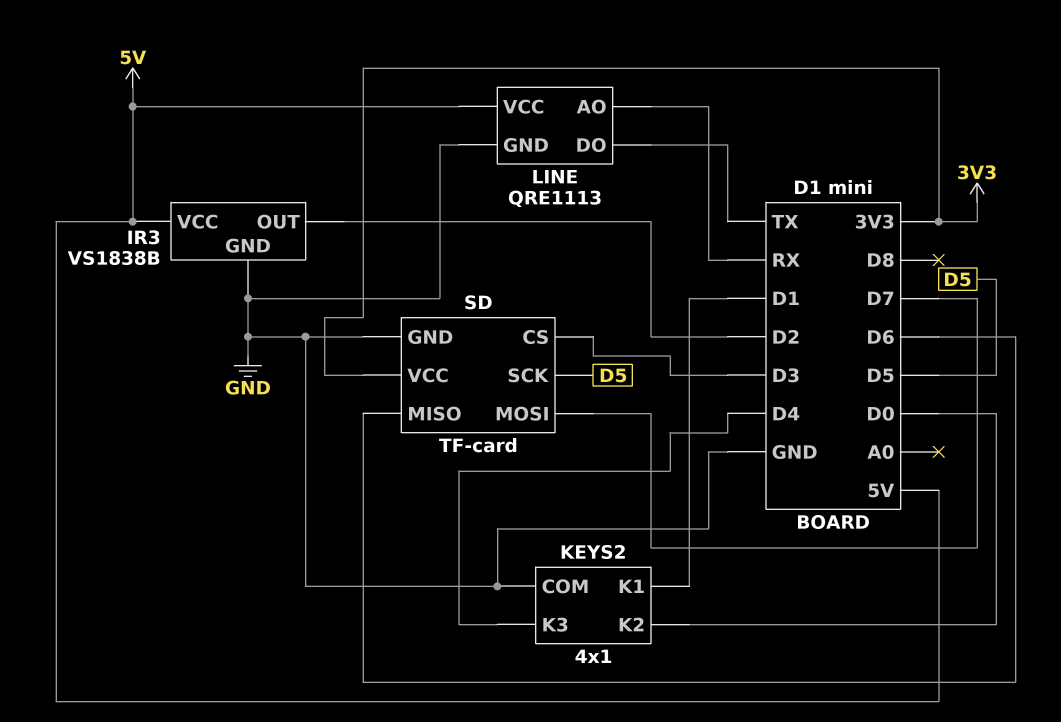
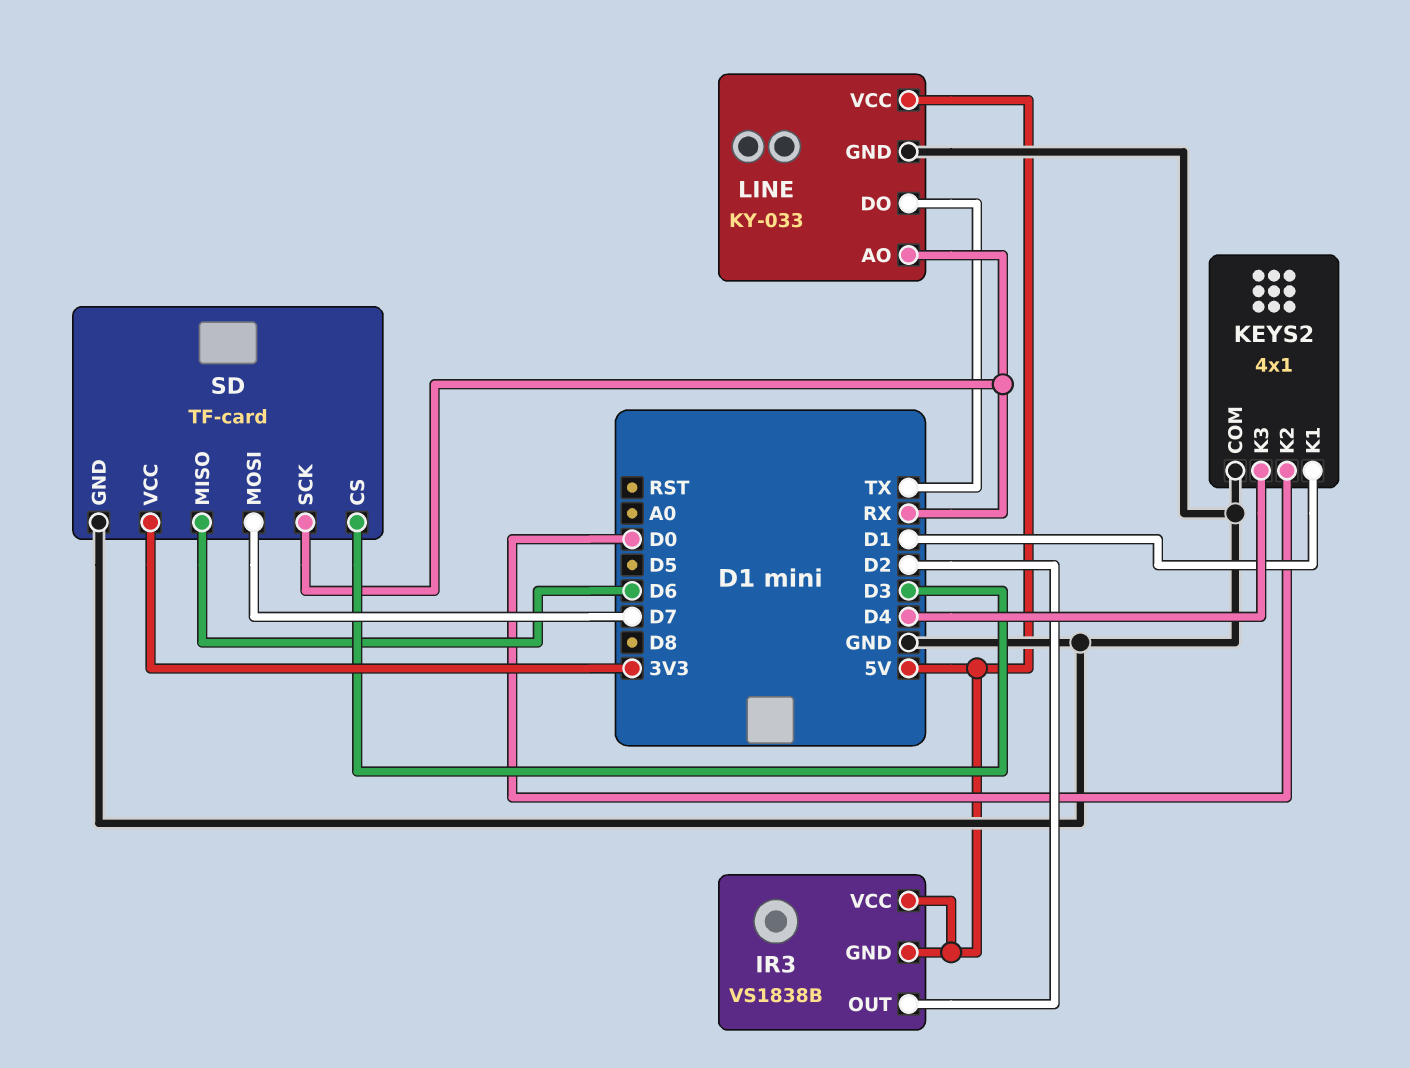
IR3 pin GND: GND -> 5V
LINE: QRE1113 -> KY-033
SD pin SCK: D5 -> RX

